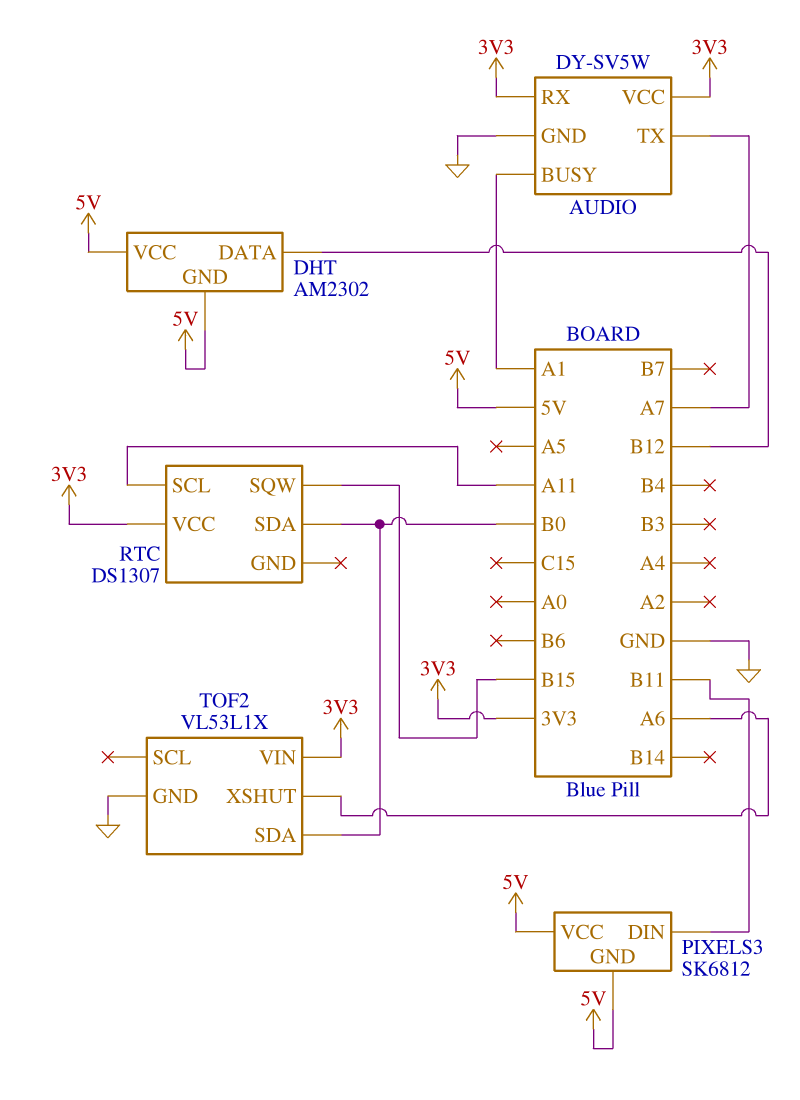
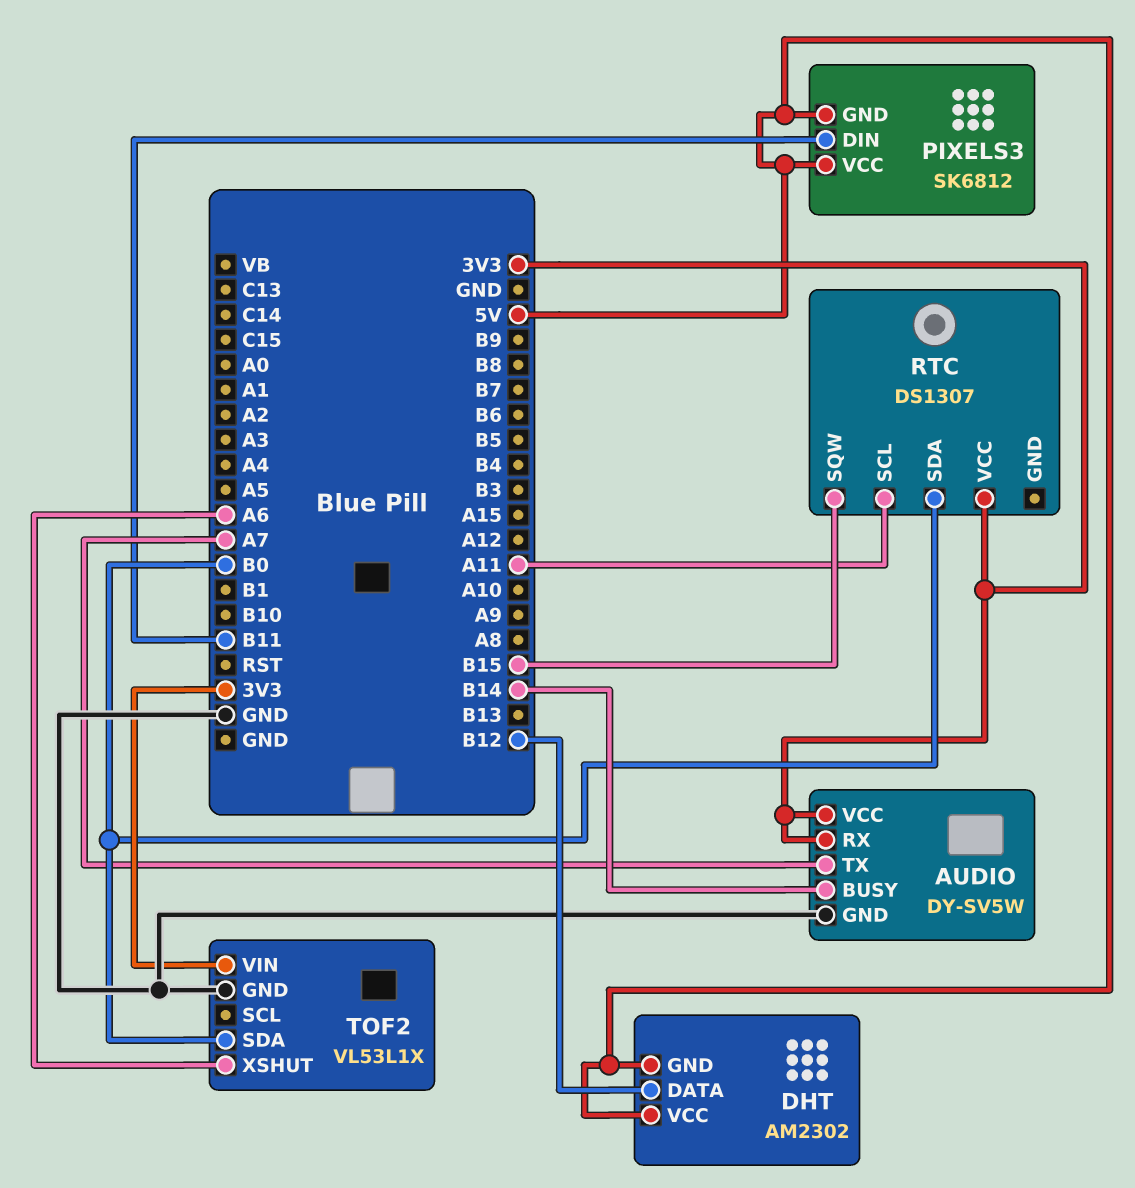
AUDIO pin BUSY: A1 -> B14

